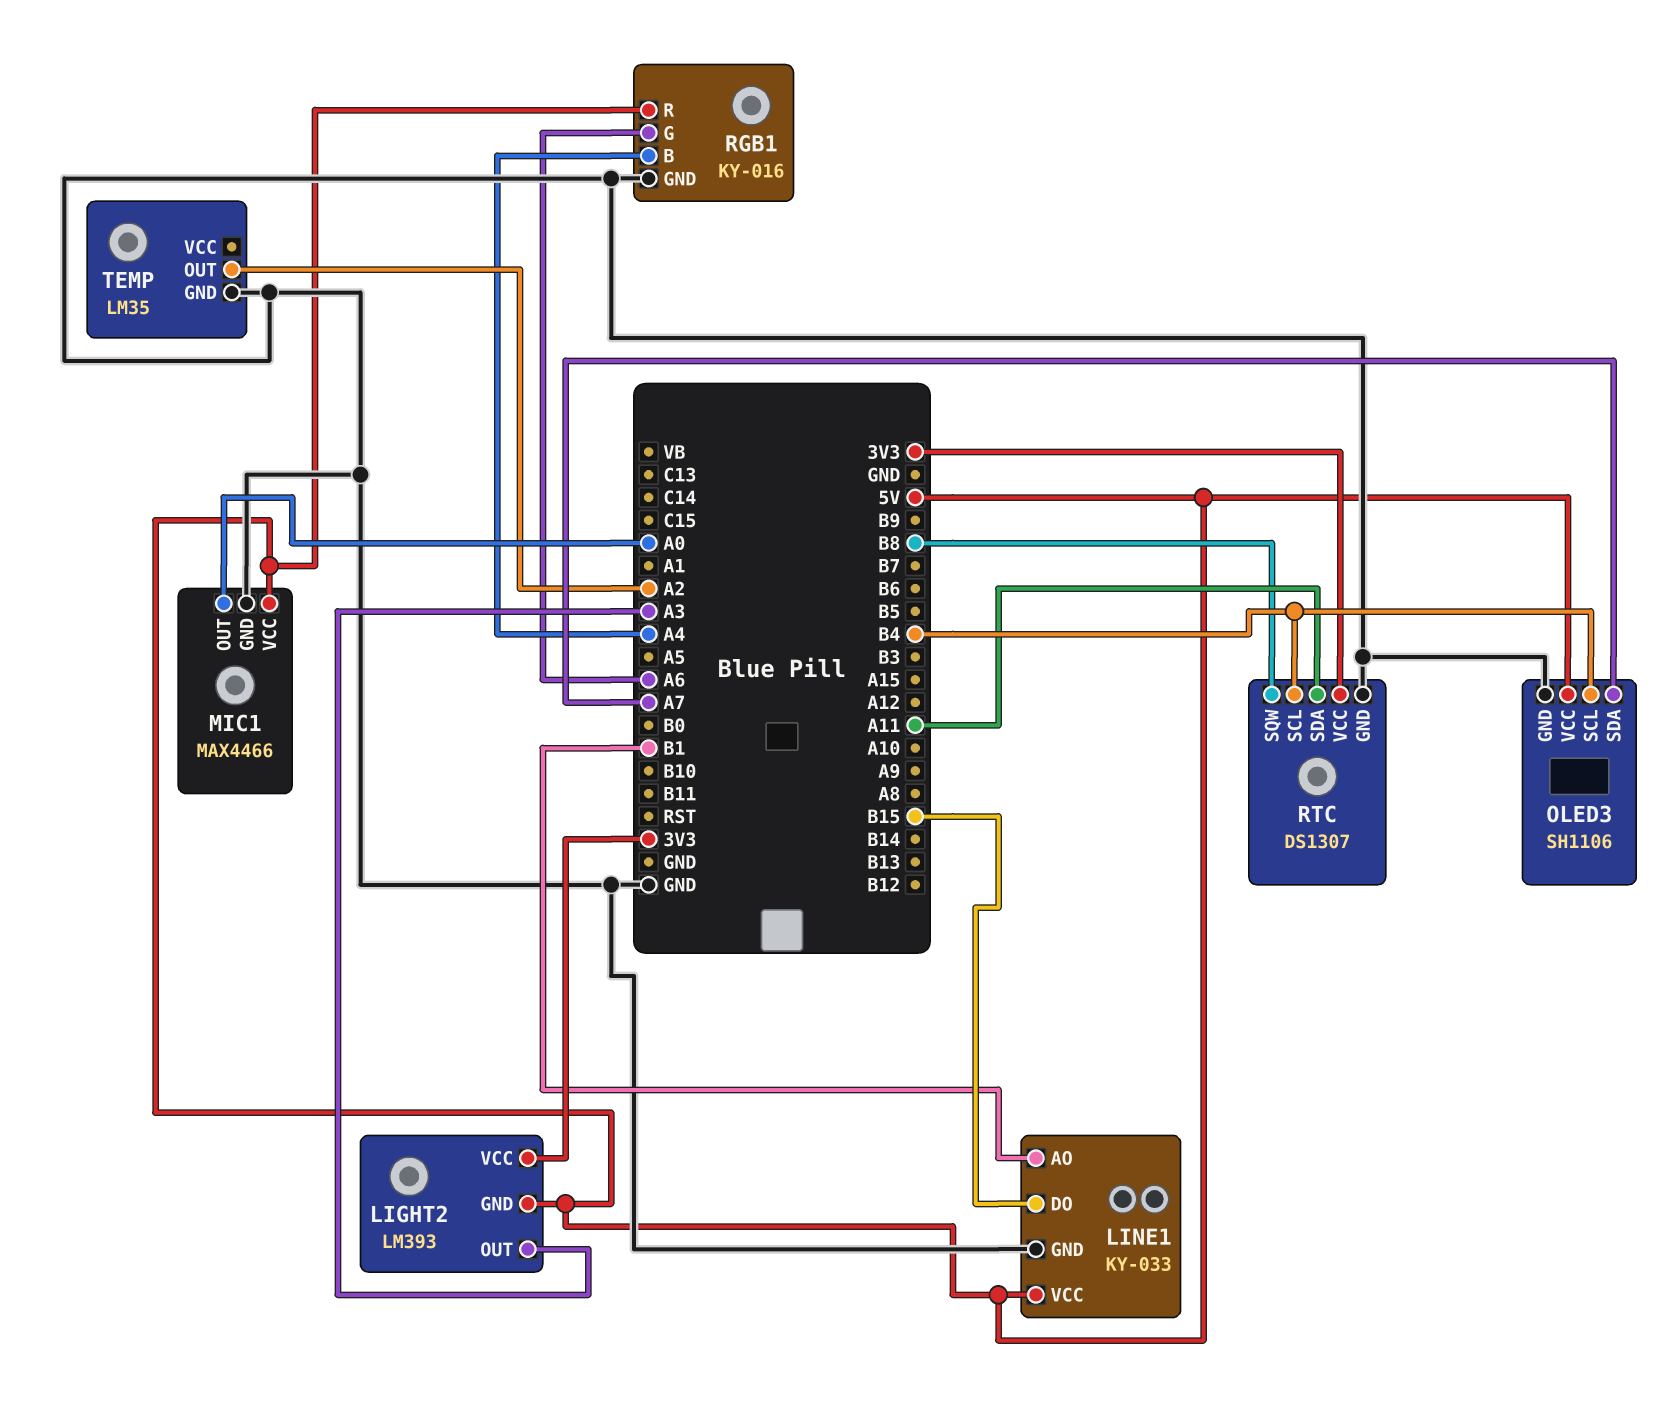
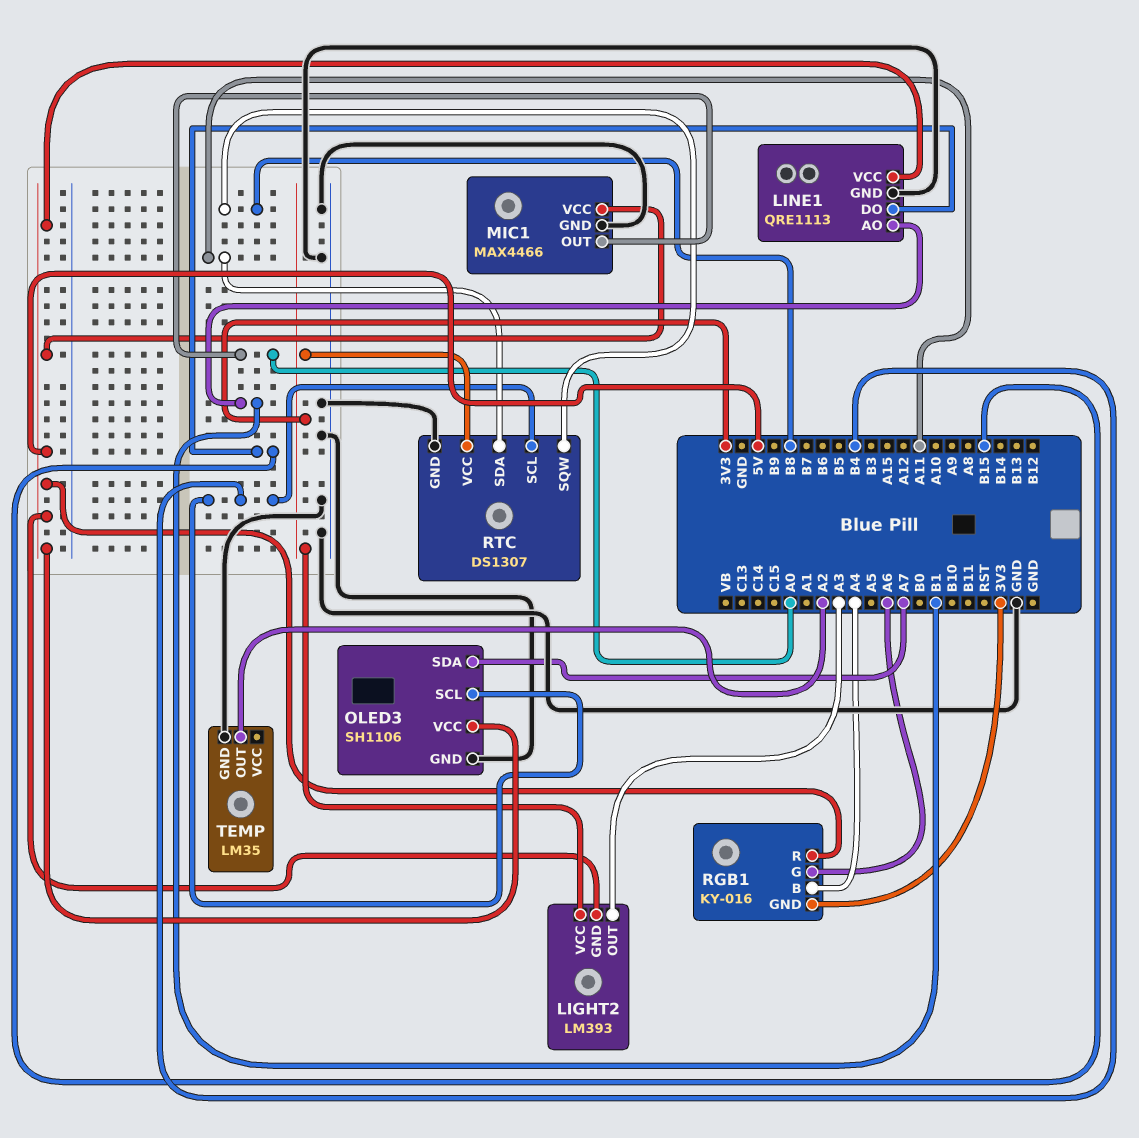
LINE1: KY-033 -> QRE1113
RGB1 pin GND: GND -> 3V3

